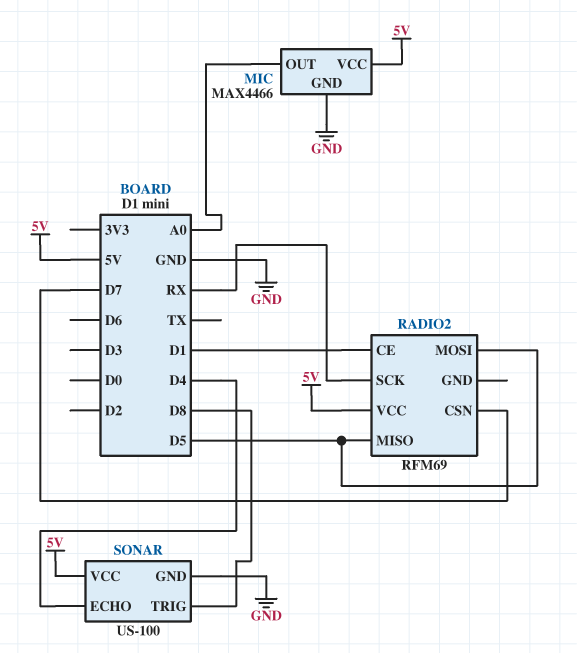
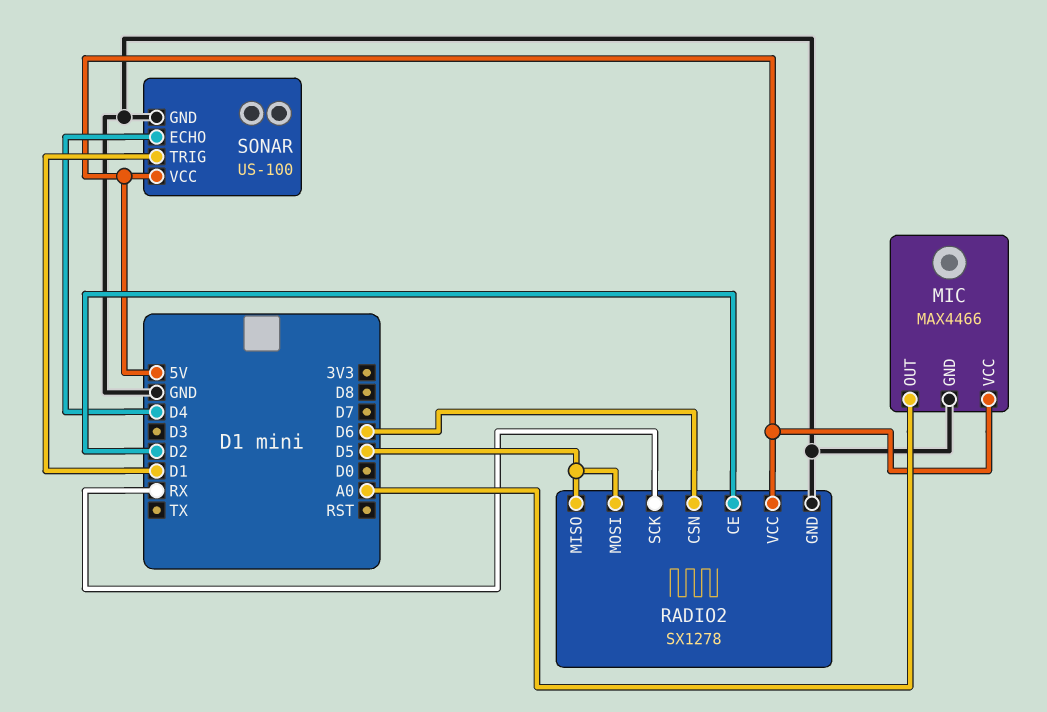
RADIO2: RFM69 -> SX1278
RADIO2 pin CE: D1 -> D2
RADIO2 pin CSN: D7 -> D6
RADIO2 pin GND: none -> GND
SONAR pin TRIG: D8 -> D1

